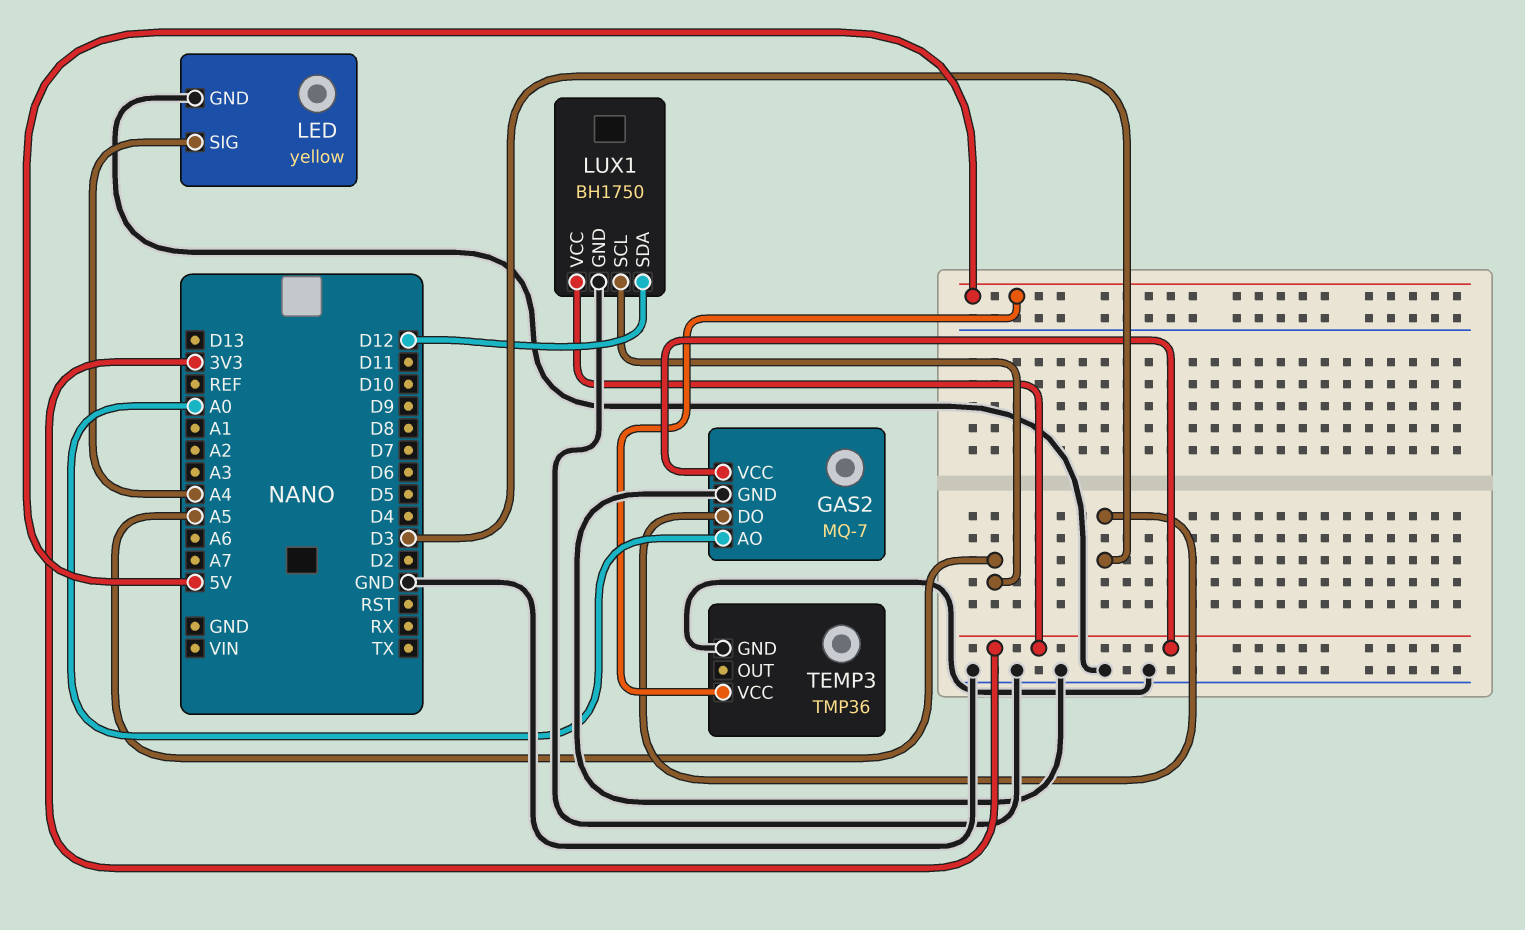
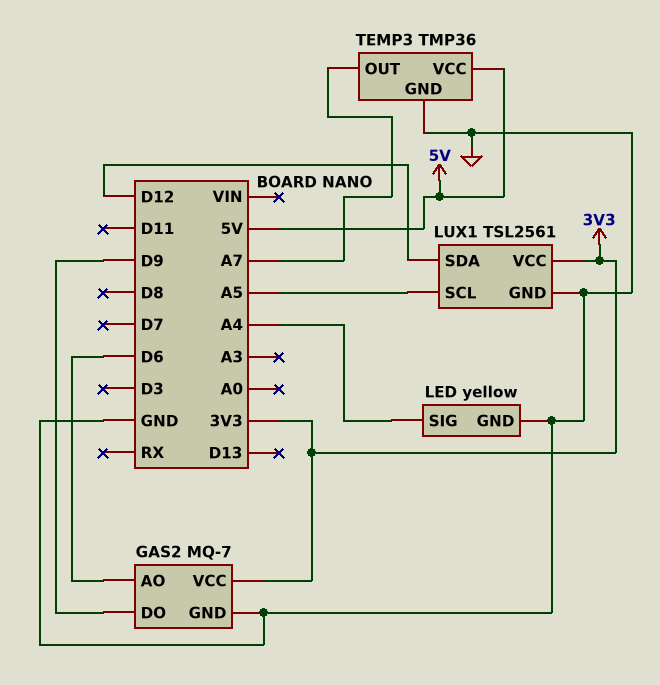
GAS2 pin AO: A0 -> D6
GAS2 pin DO: D3 -> D9
LUX1: BH1750 -> TSL2561
TEMP3 pin OUT: none -> A7

